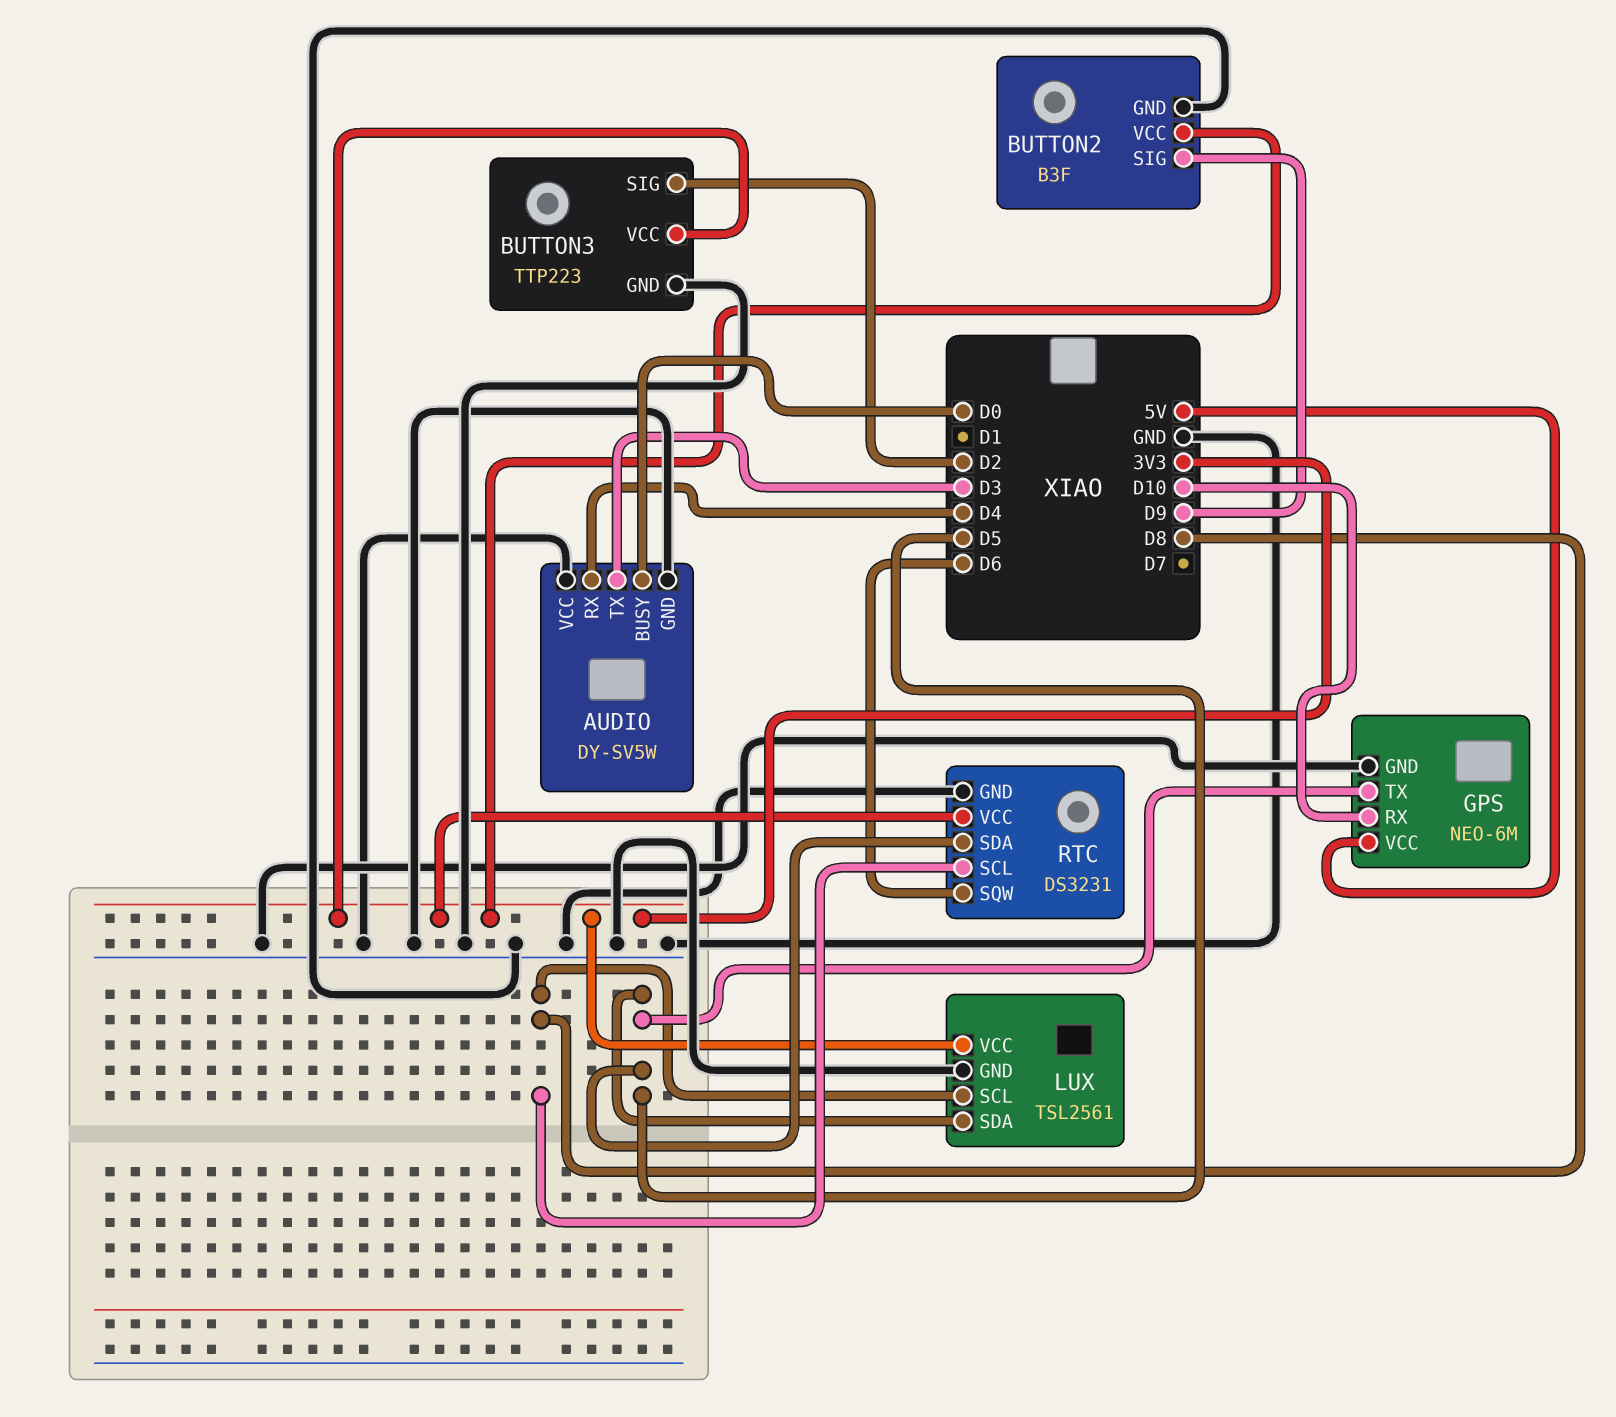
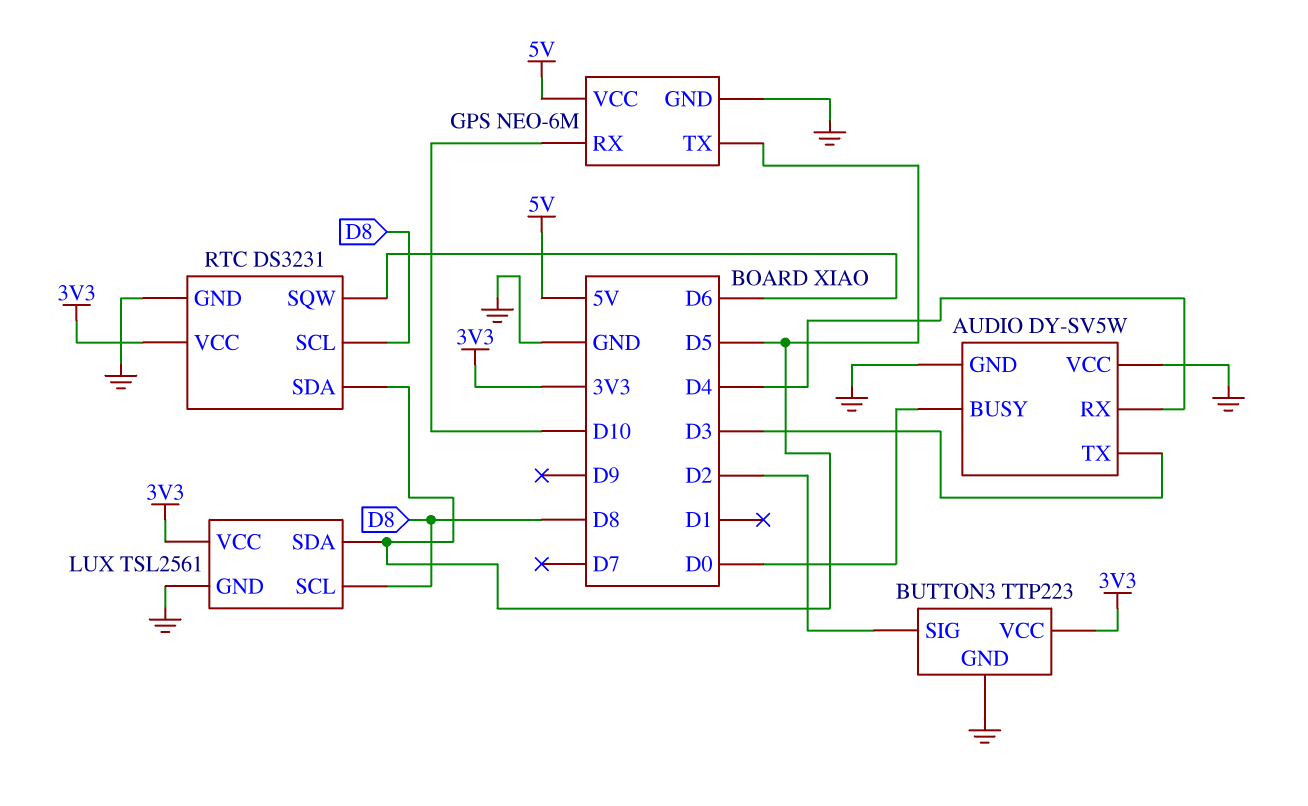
BUTTON2: B3F -> none
BUTTON2 pin GND: GND -> none
BUTTON2 pin SIG: D9 -> none
BUTTON2 pin VCC: 3V3 -> none

